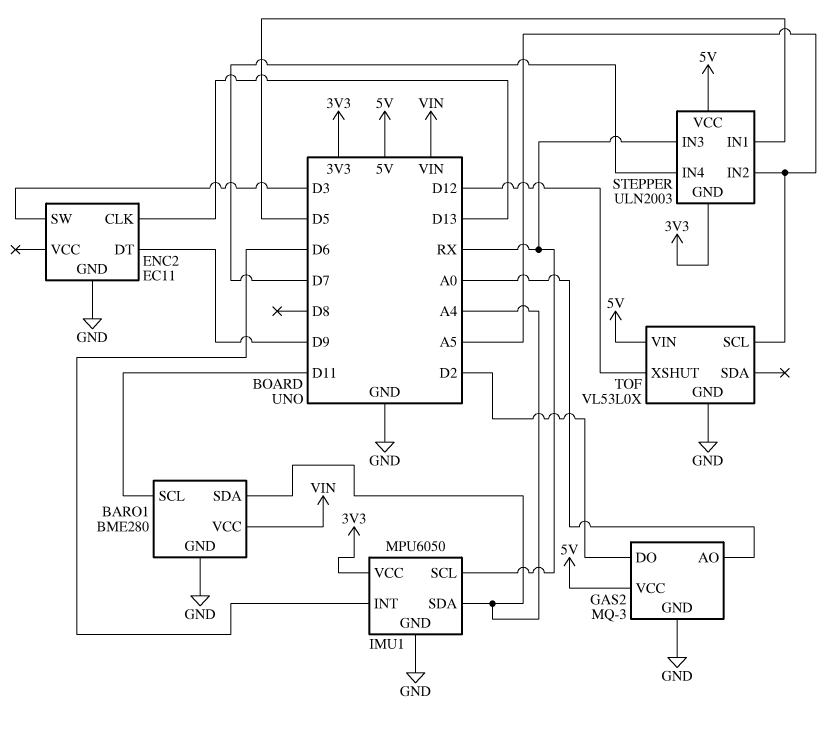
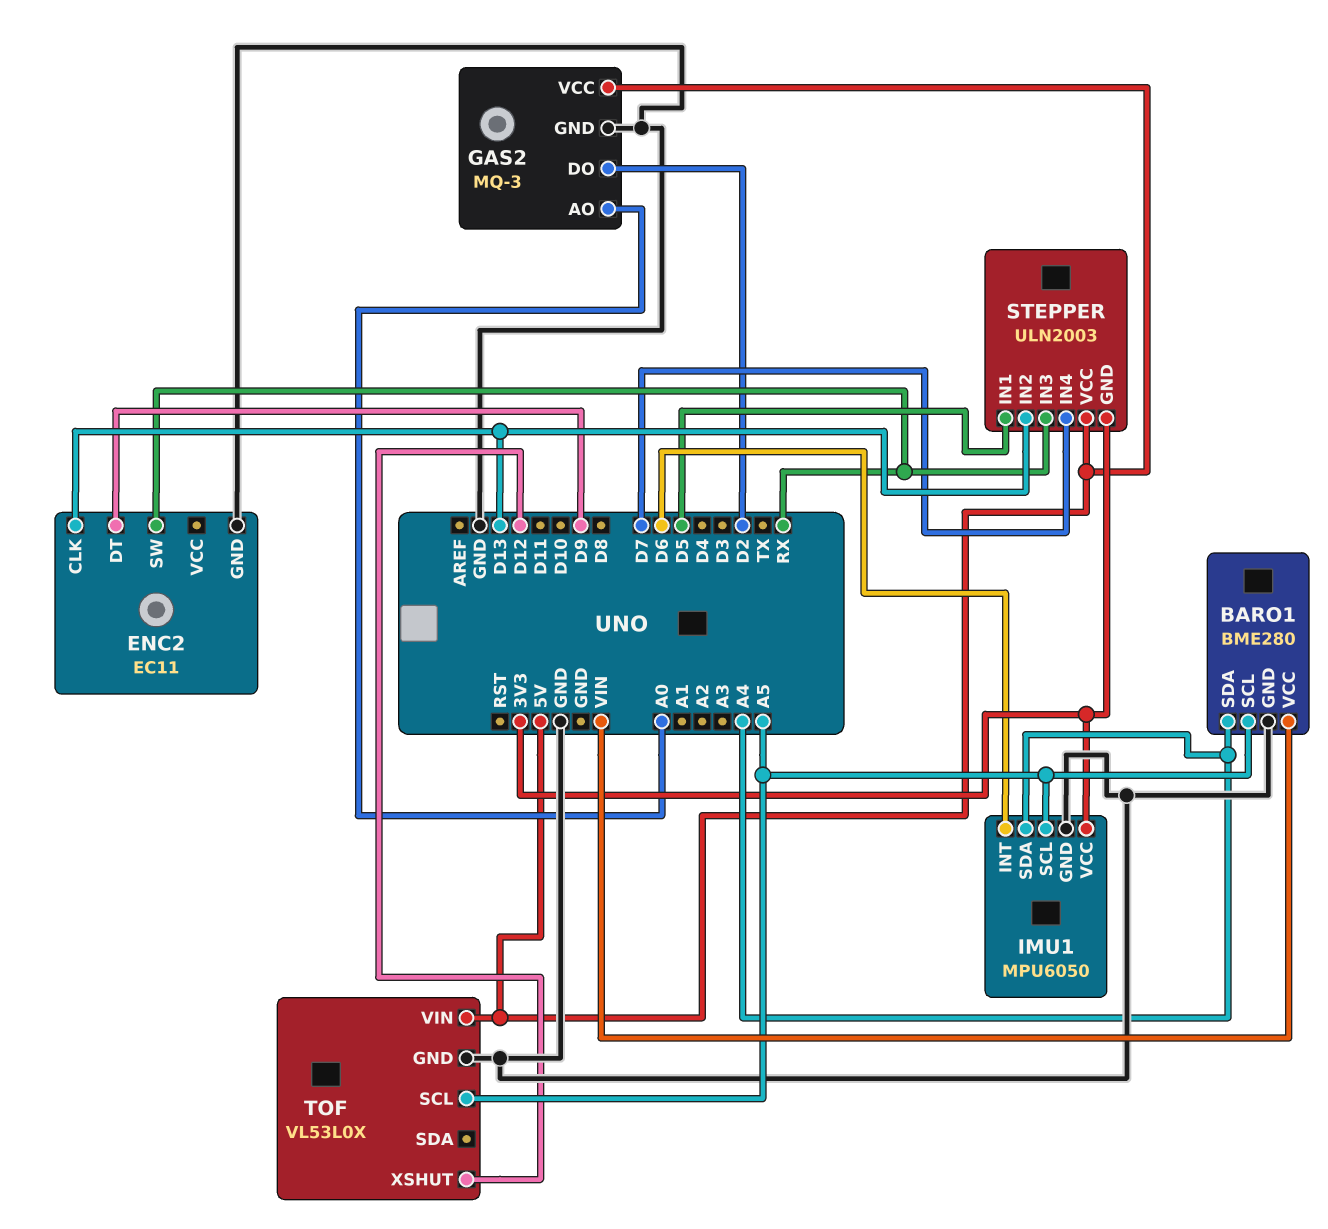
BARO1 pin SCL: D11 -> A5
ENC2 pin SW: D3 -> RX
IMU1 pin SCL: RX -> A5
STEPPER pin IN2: A5 -> D13

